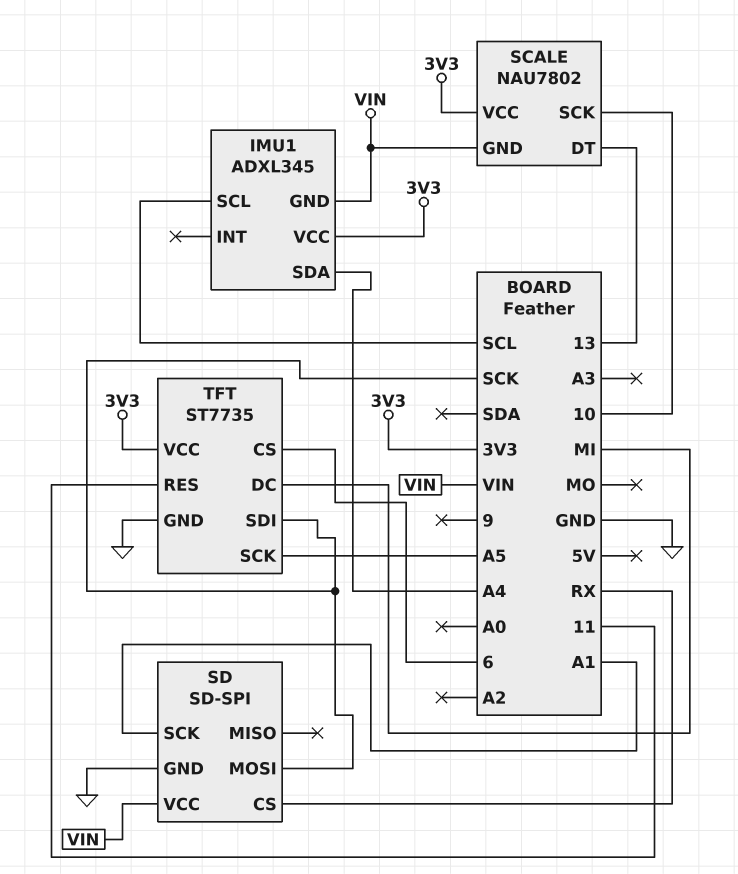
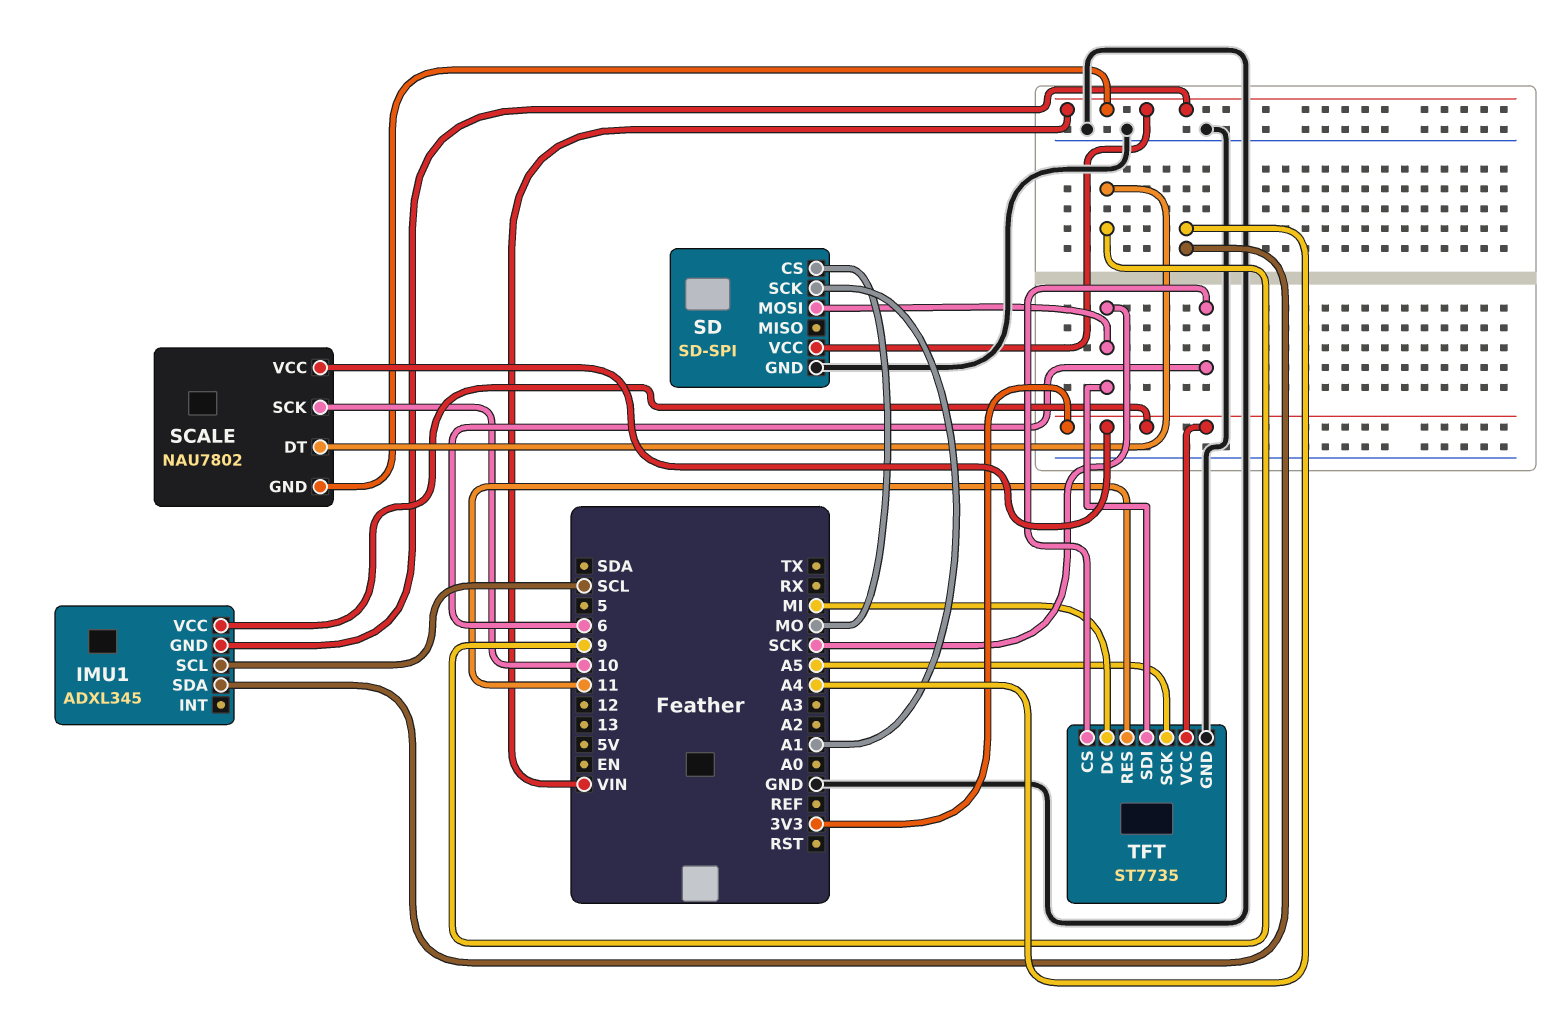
SCALE pin DT: 13 -> 9
SD pin CS: RX -> MO

